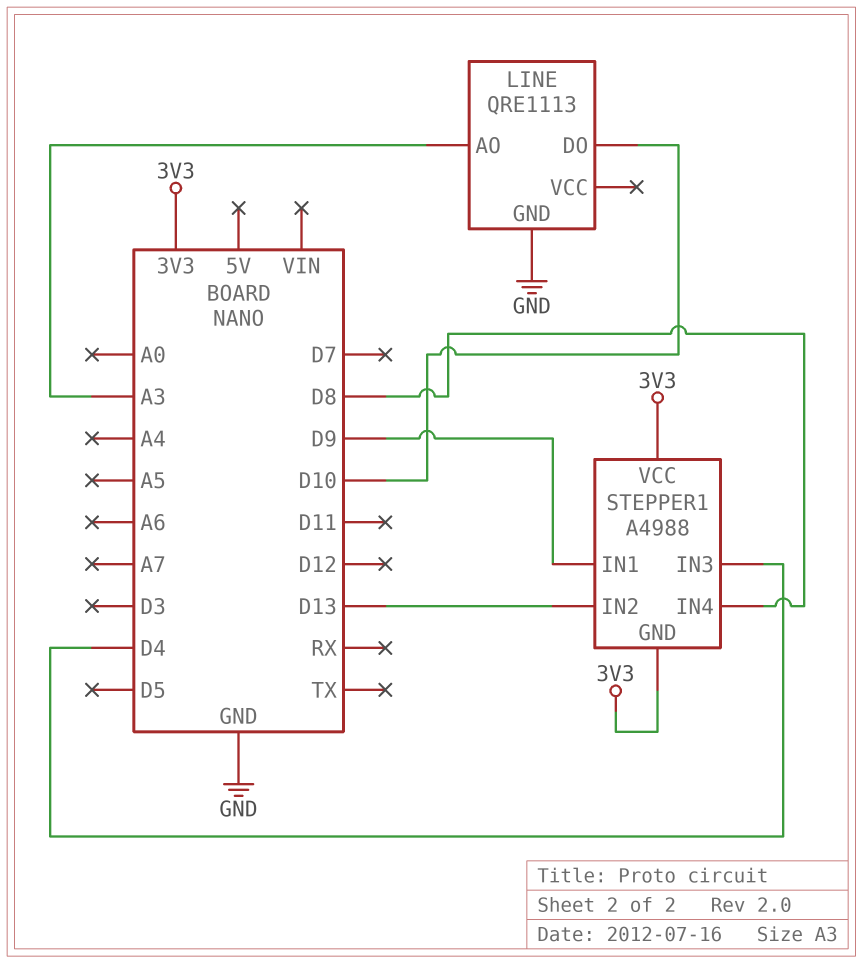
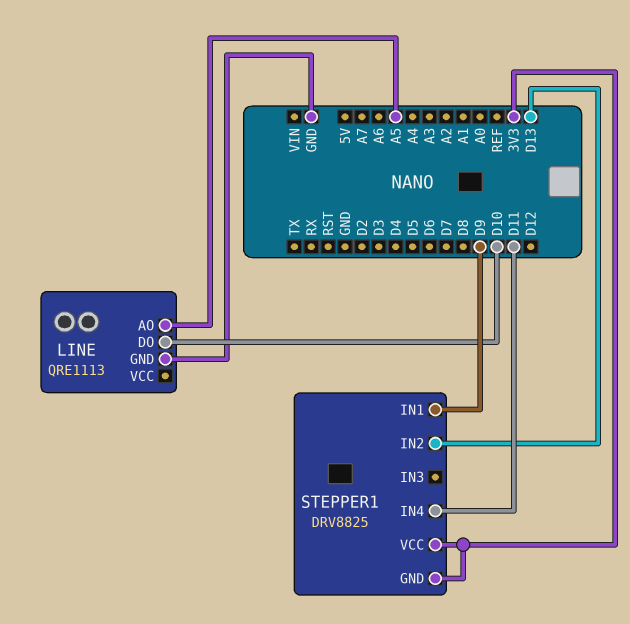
LINE pin AO: A3 -> A5
STEPPER1: A4988 -> DRV8825
STEPPER1 pin IN3: D4 -> none
STEPPER1 pin IN4: D8 -> D11

